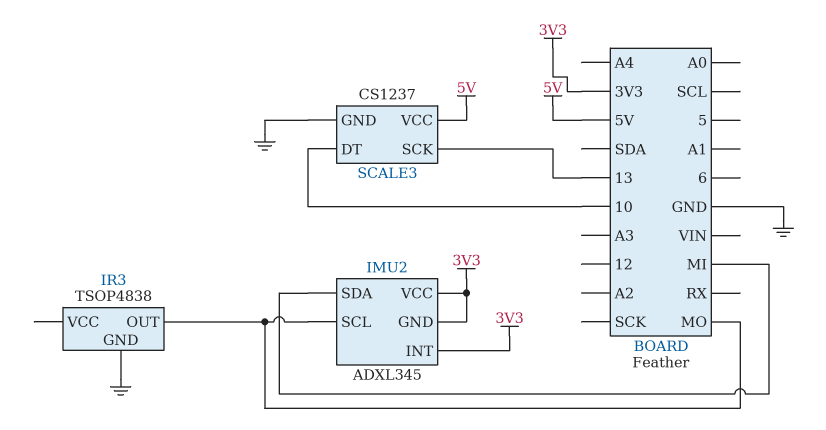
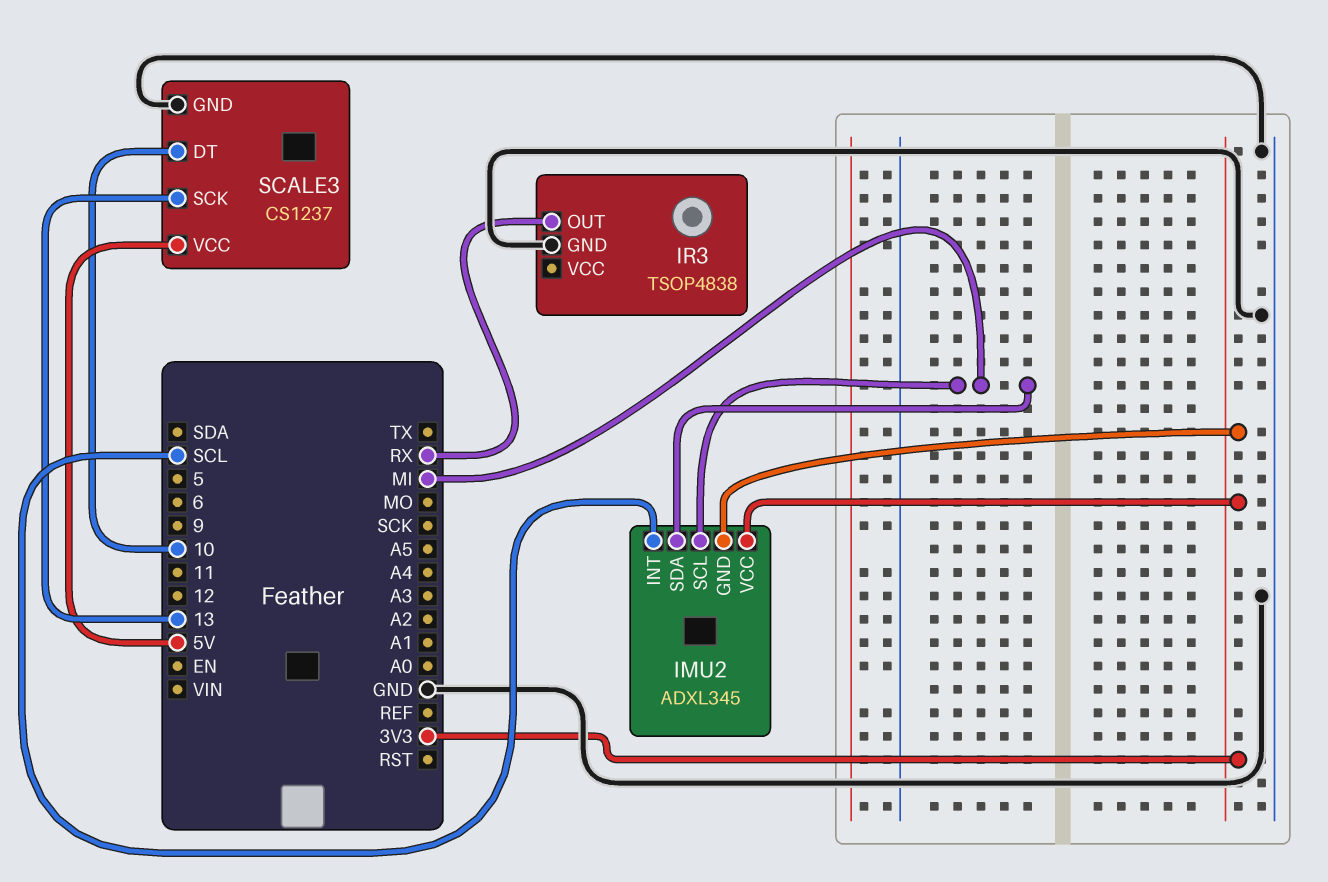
IMU2 pin INT: 3V3 -> SCL
IMU2 pin SCL: MO -> MI
IR3 pin OUT: MO -> RX

